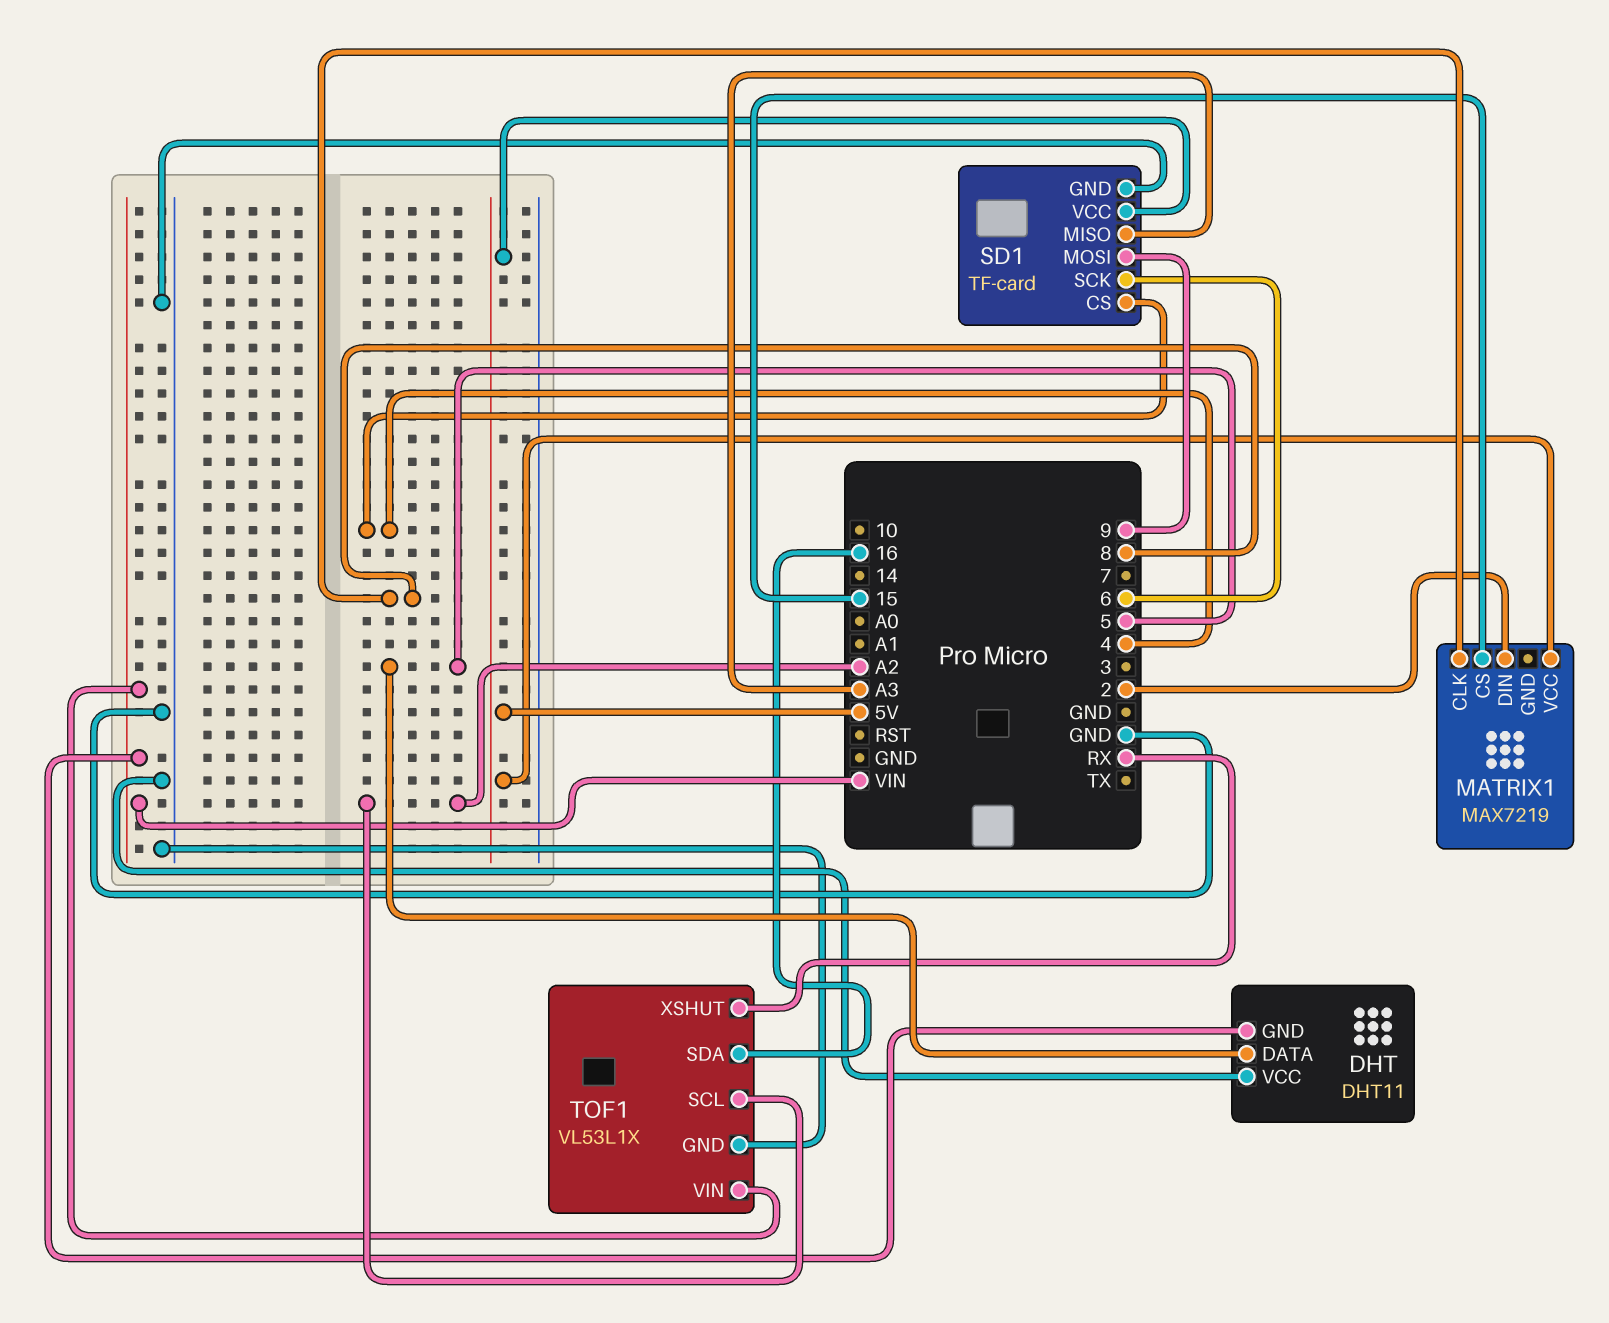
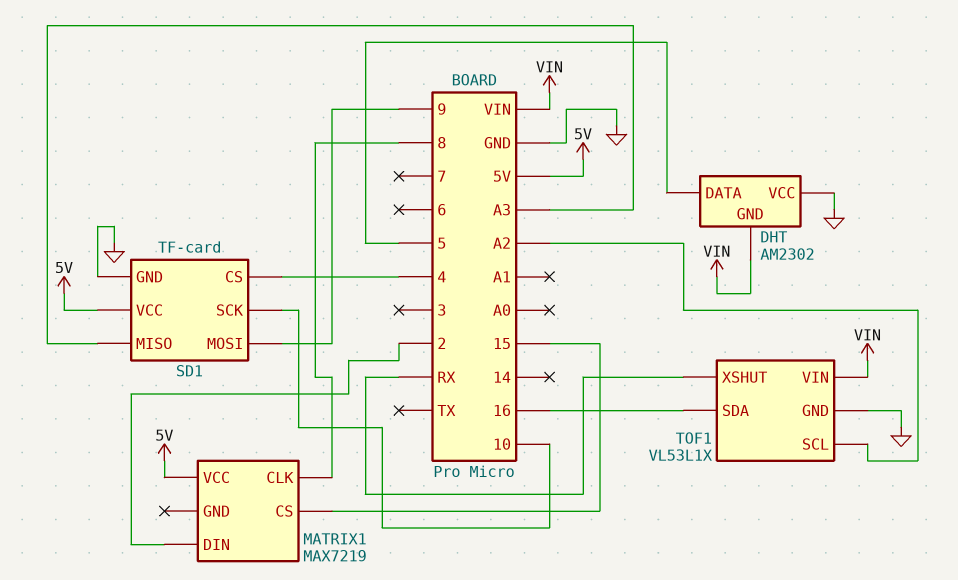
DHT: DHT11 -> AM2302
SD1 pin SCK: 6 -> 10

